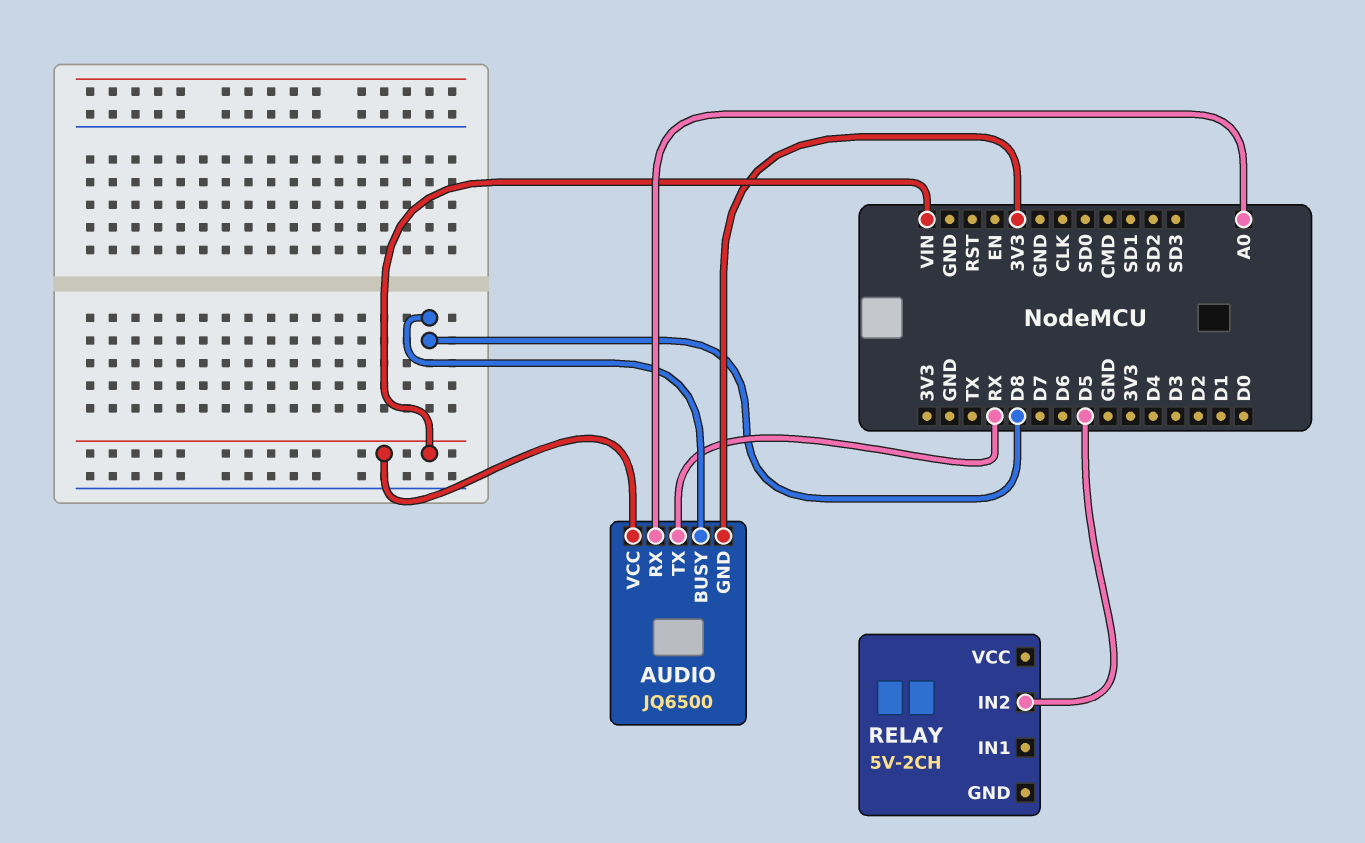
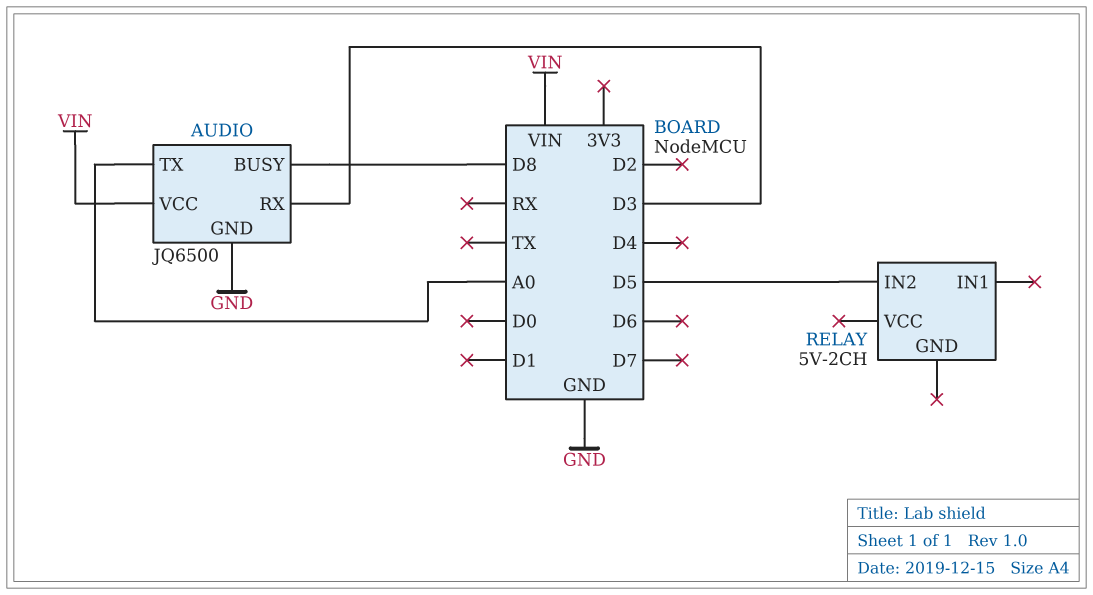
AUDIO pin GND: 3V3 -> GND
AUDIO pin RX: A0 -> D3
AUDIO pin TX: RX -> A0

